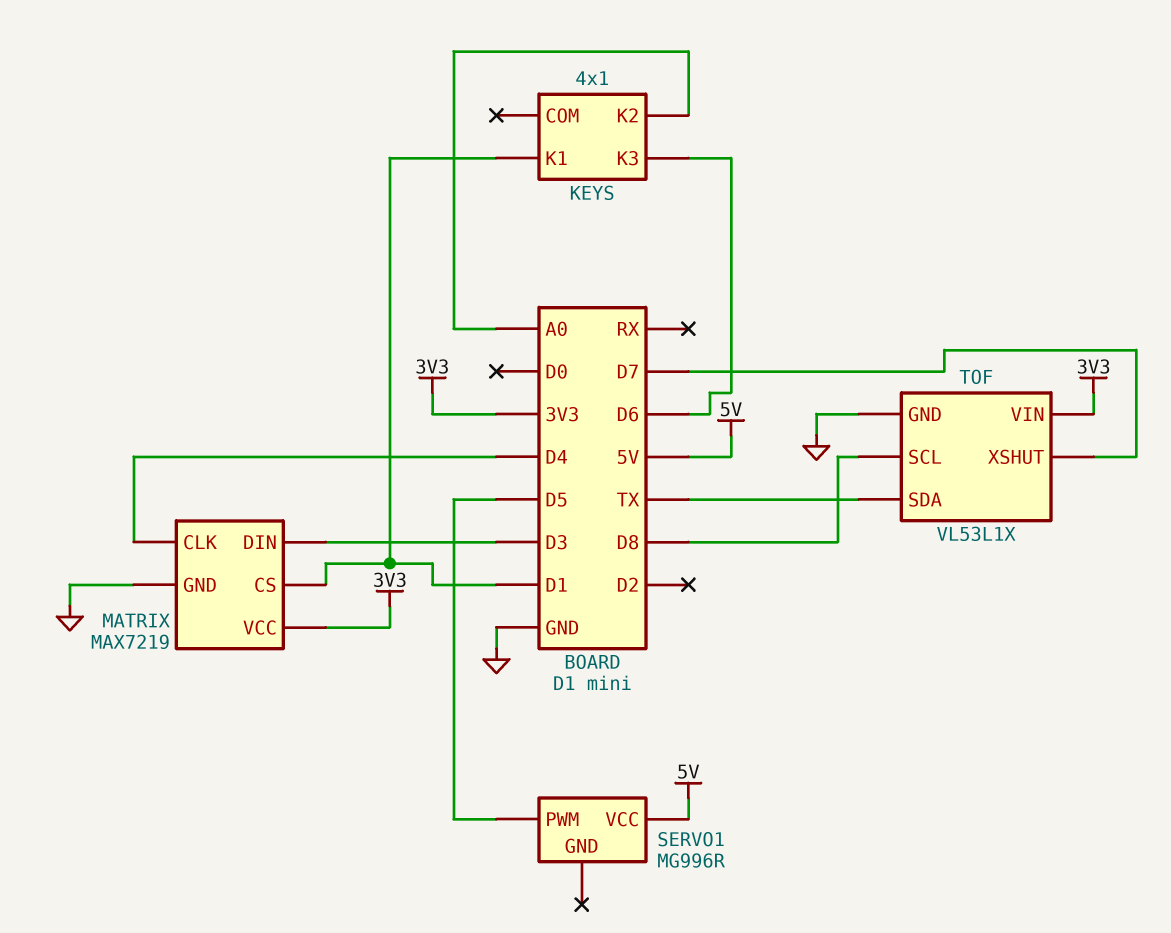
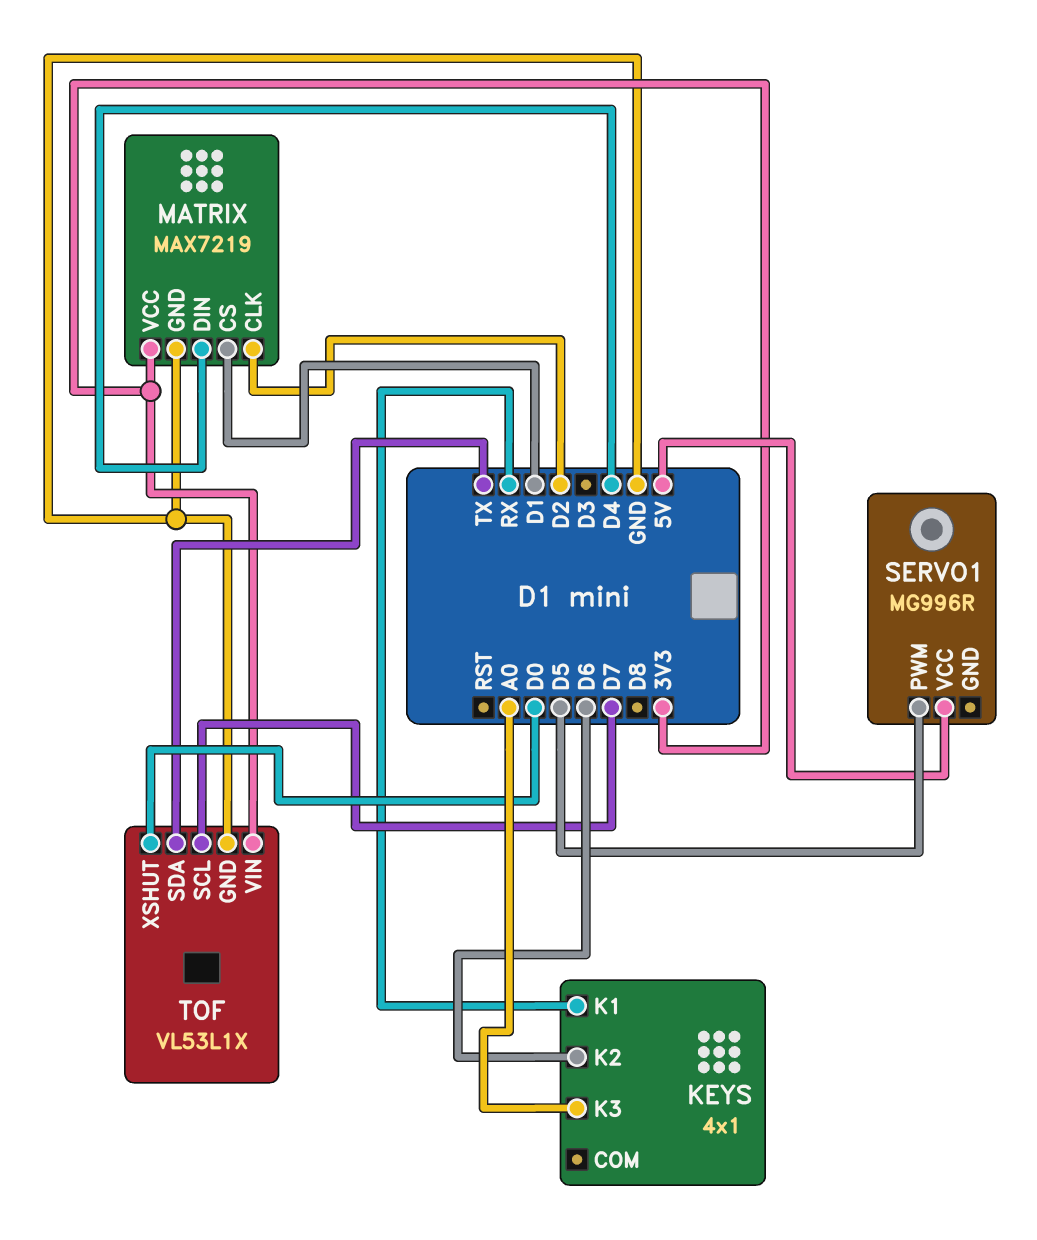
KEYS pin K1: D1 -> RX
KEYS pin K2: A0 -> D6
KEYS pin K3: D6 -> A0
MATRIX pin CLK: D4 -> D2
MATRIX pin DIN: D3 -> D4
TOF pin SCL: D8 -> D7
TOF pin XSHUT: D7 -> D0

